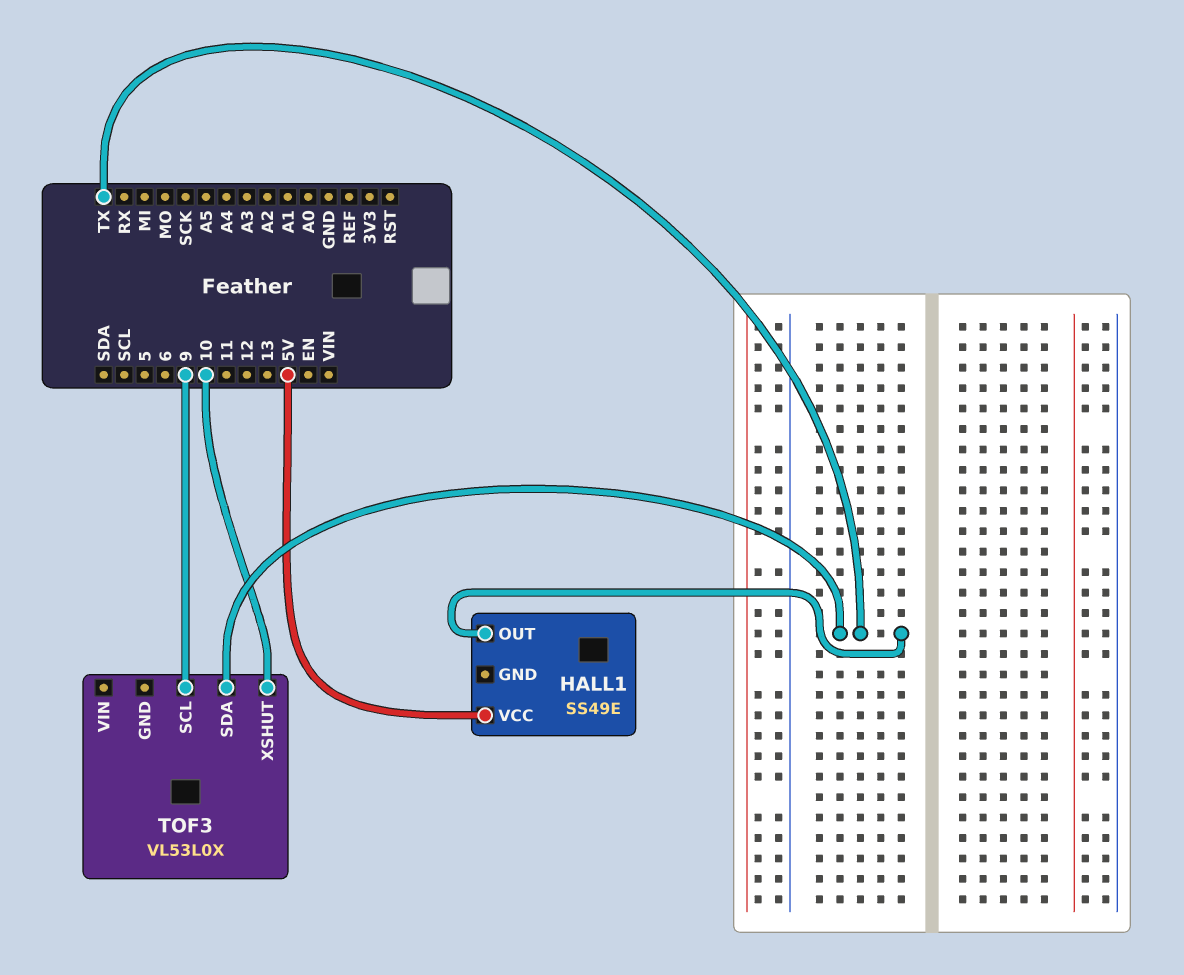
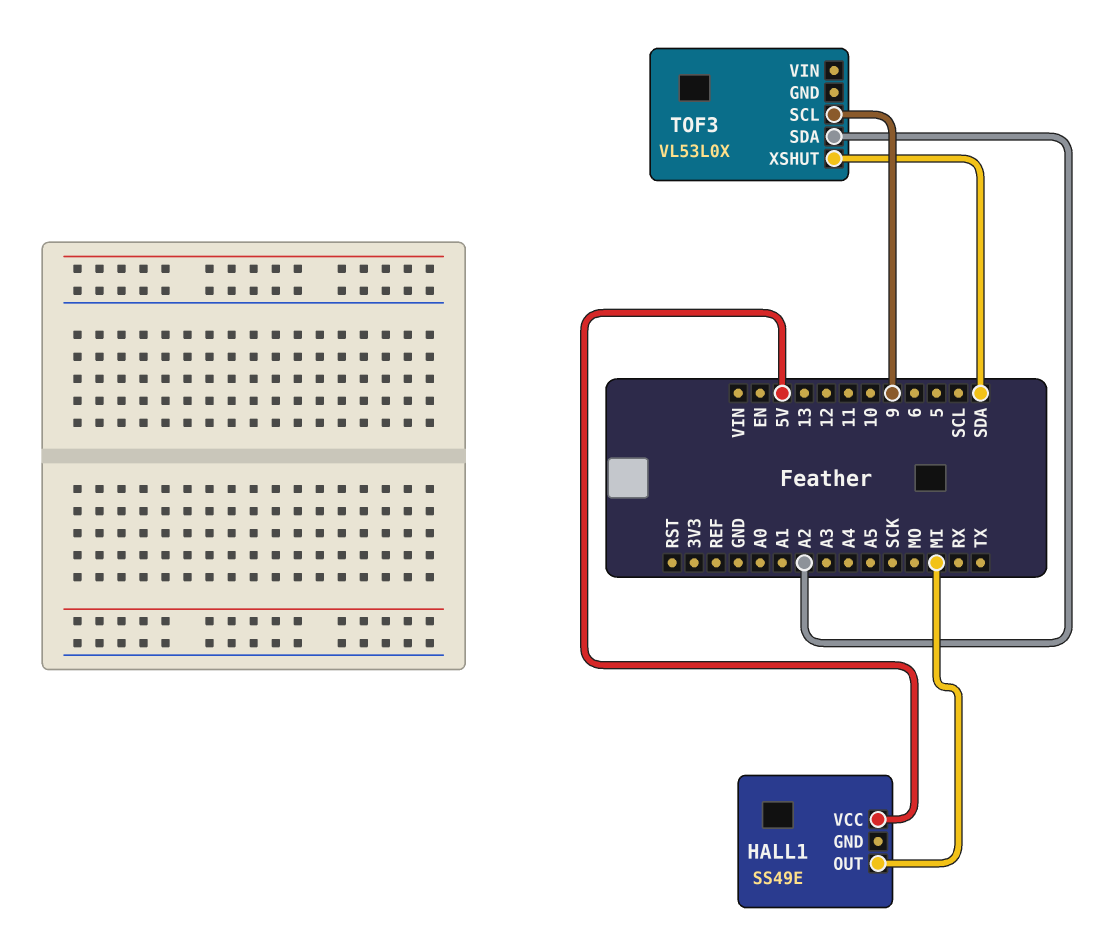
HALL1 pin OUT: TX -> MI
TOF3 pin SDA: TX -> A2
TOF3 pin XSHUT: 10 -> SDA

